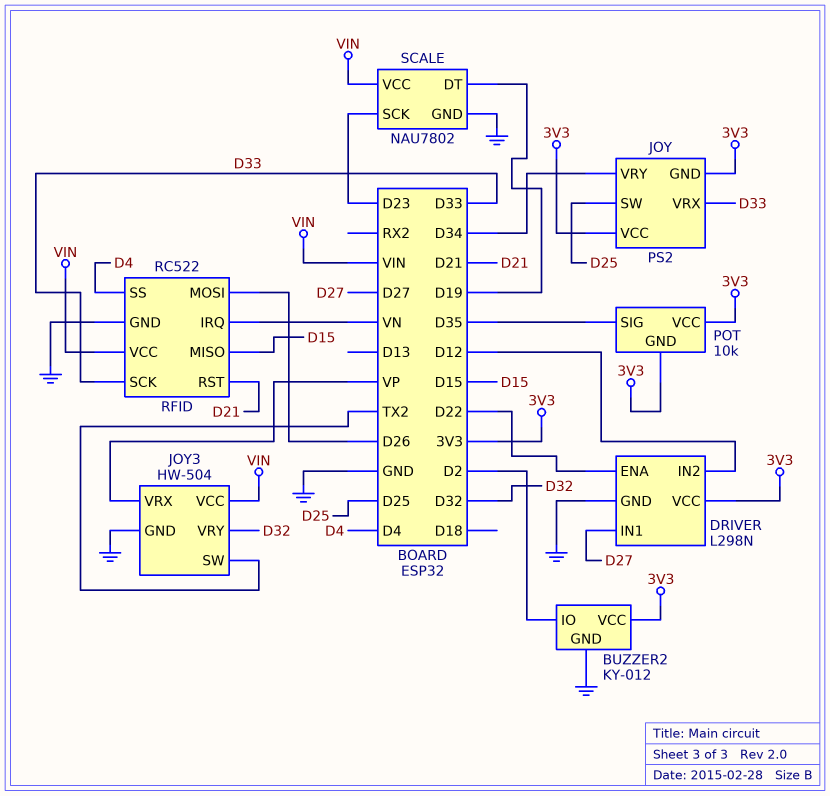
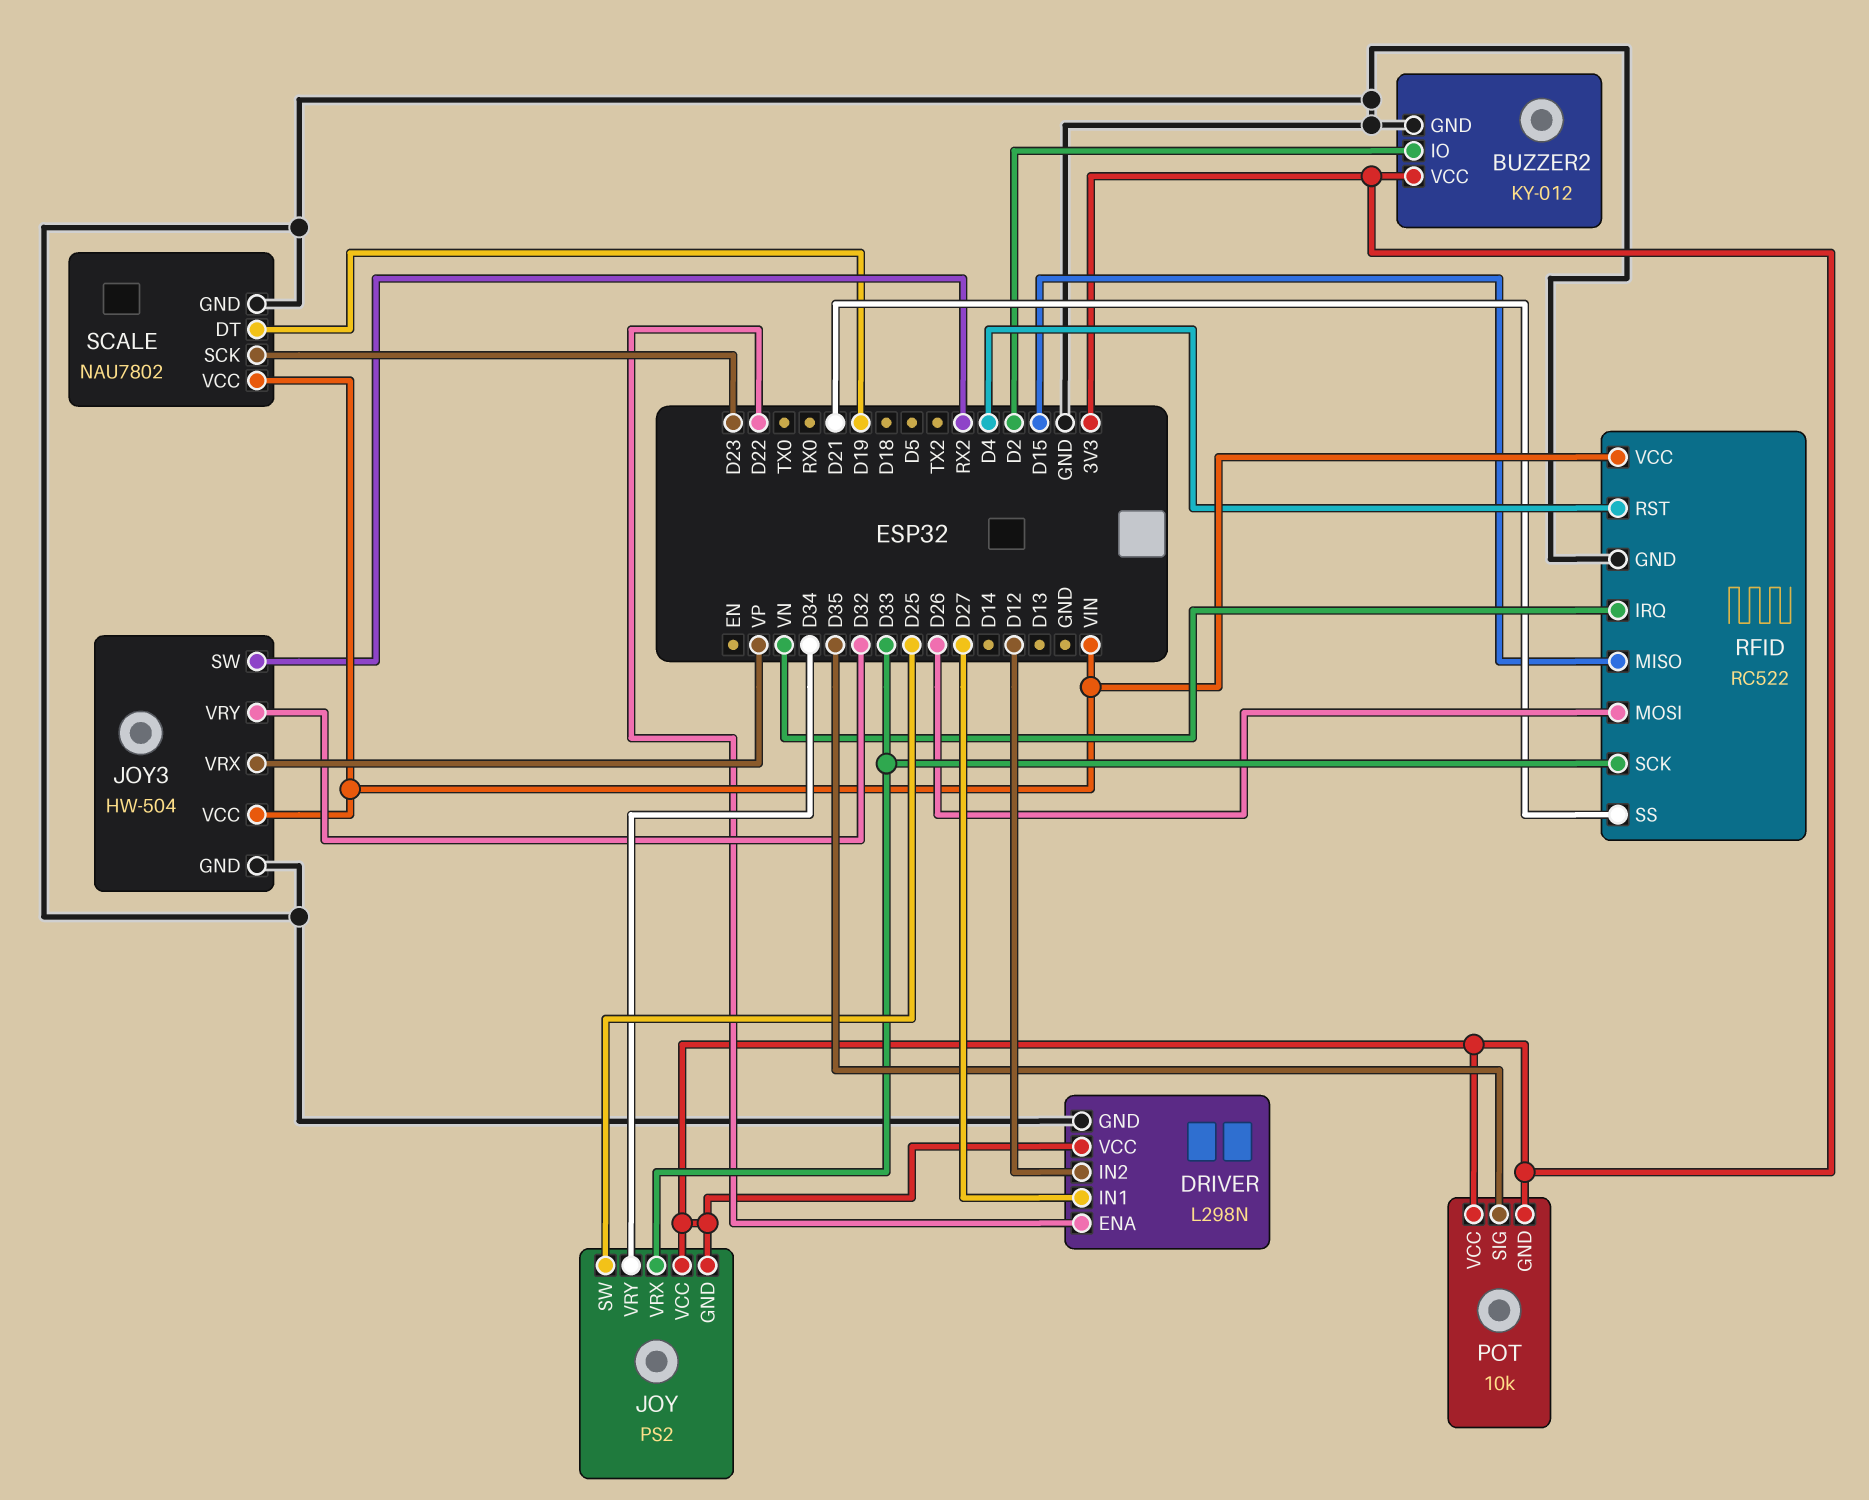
JOY3 pin SW: TX2 -> RX2
RFID pin RST: D21 -> D4
RFID pin SS: D4 -> D21

